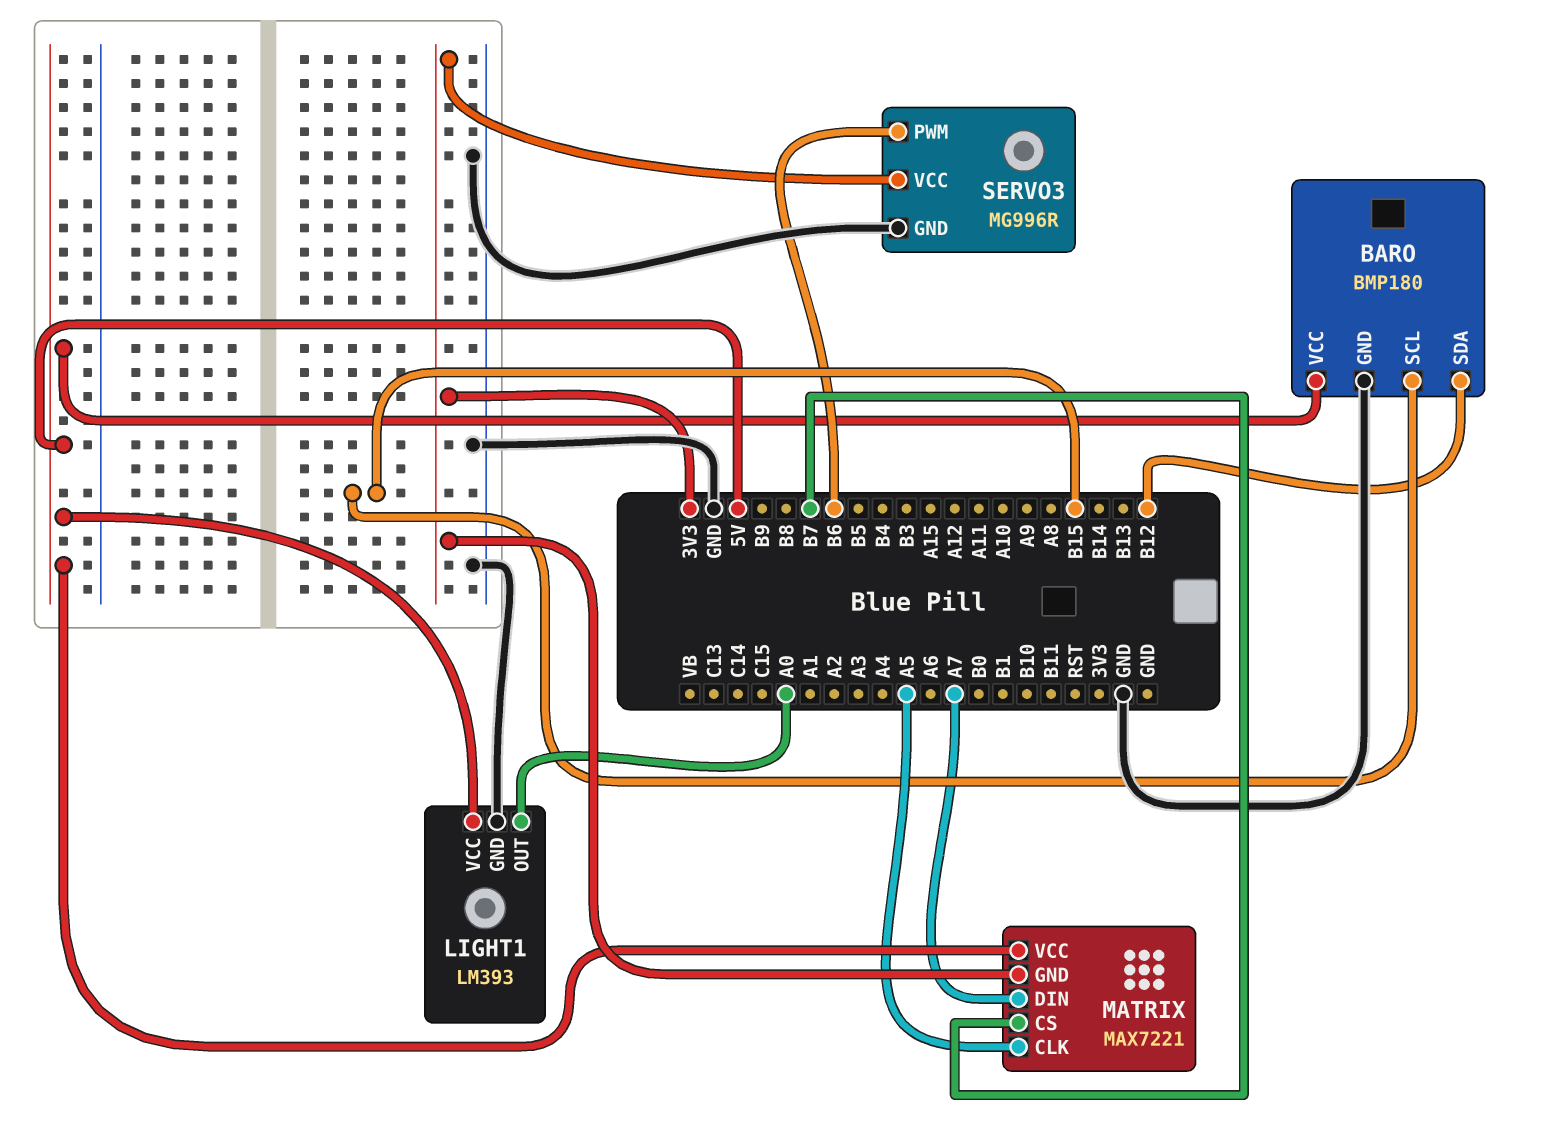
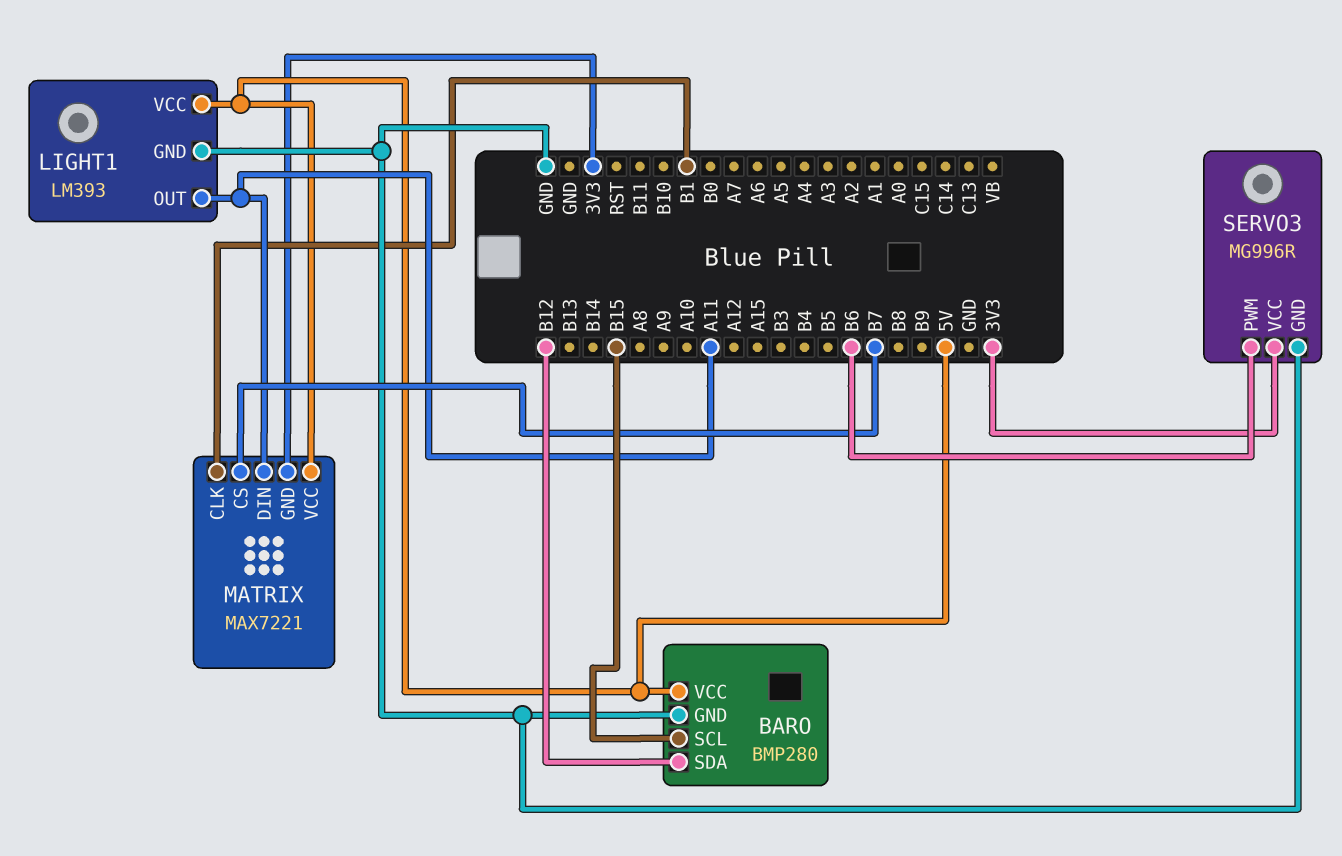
BARO: BMP180 -> BMP280
LIGHT1 pin OUT: A0 -> A11
MATRIX pin CLK: A5 -> B1
MATRIX pin DIN: A7 -> A11

